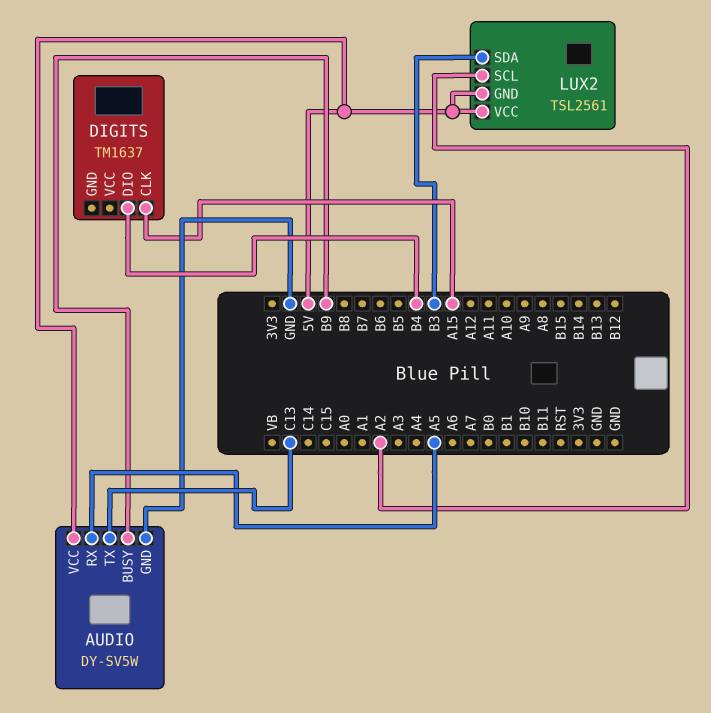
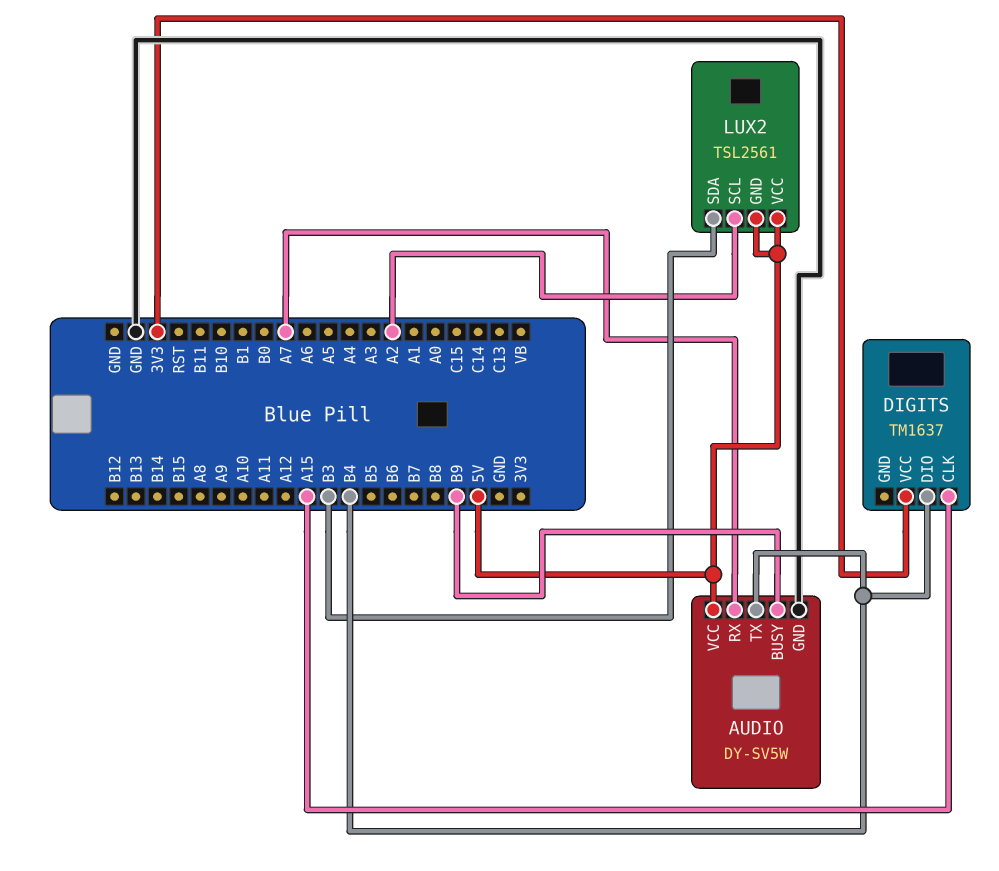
AUDIO pin RX: A5 -> A7
AUDIO pin TX: C13 -> B4
DIGITS pin VCC: none -> 3V3

